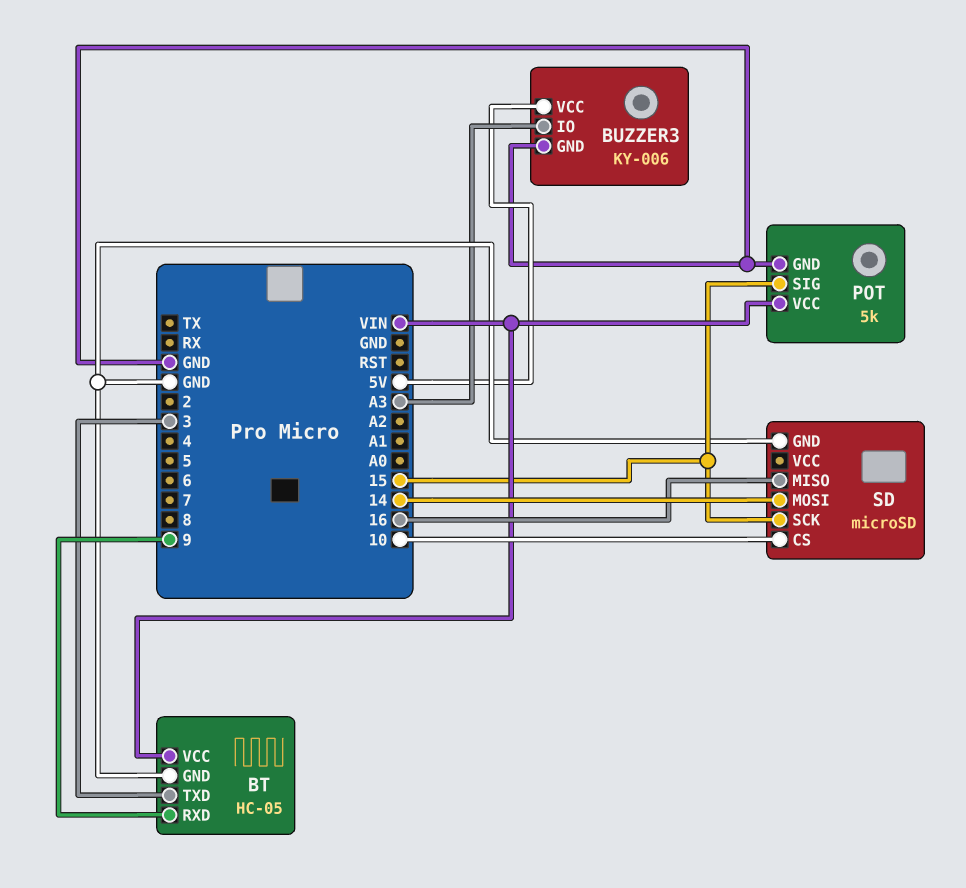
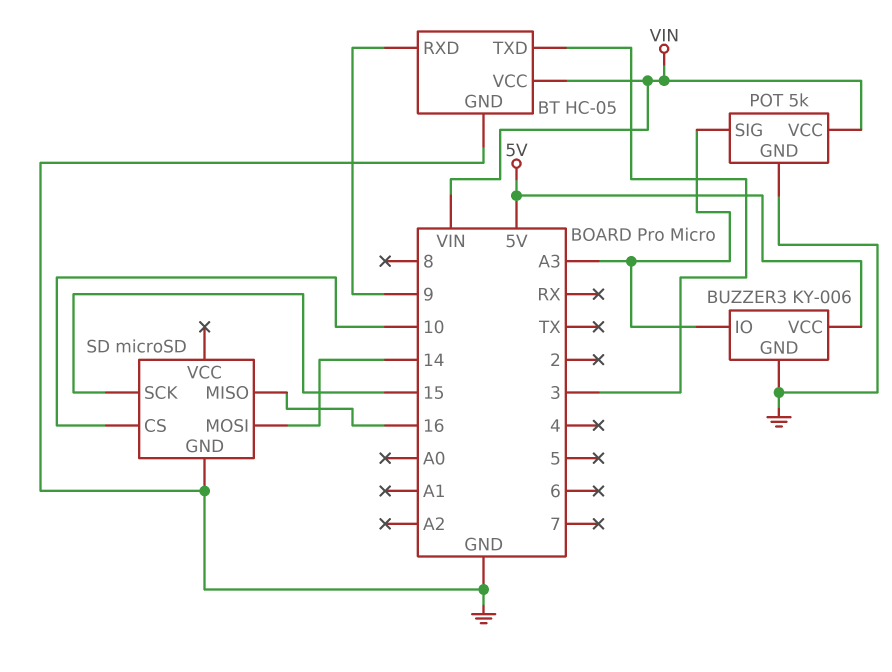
POT pin SIG: 15 -> A3

